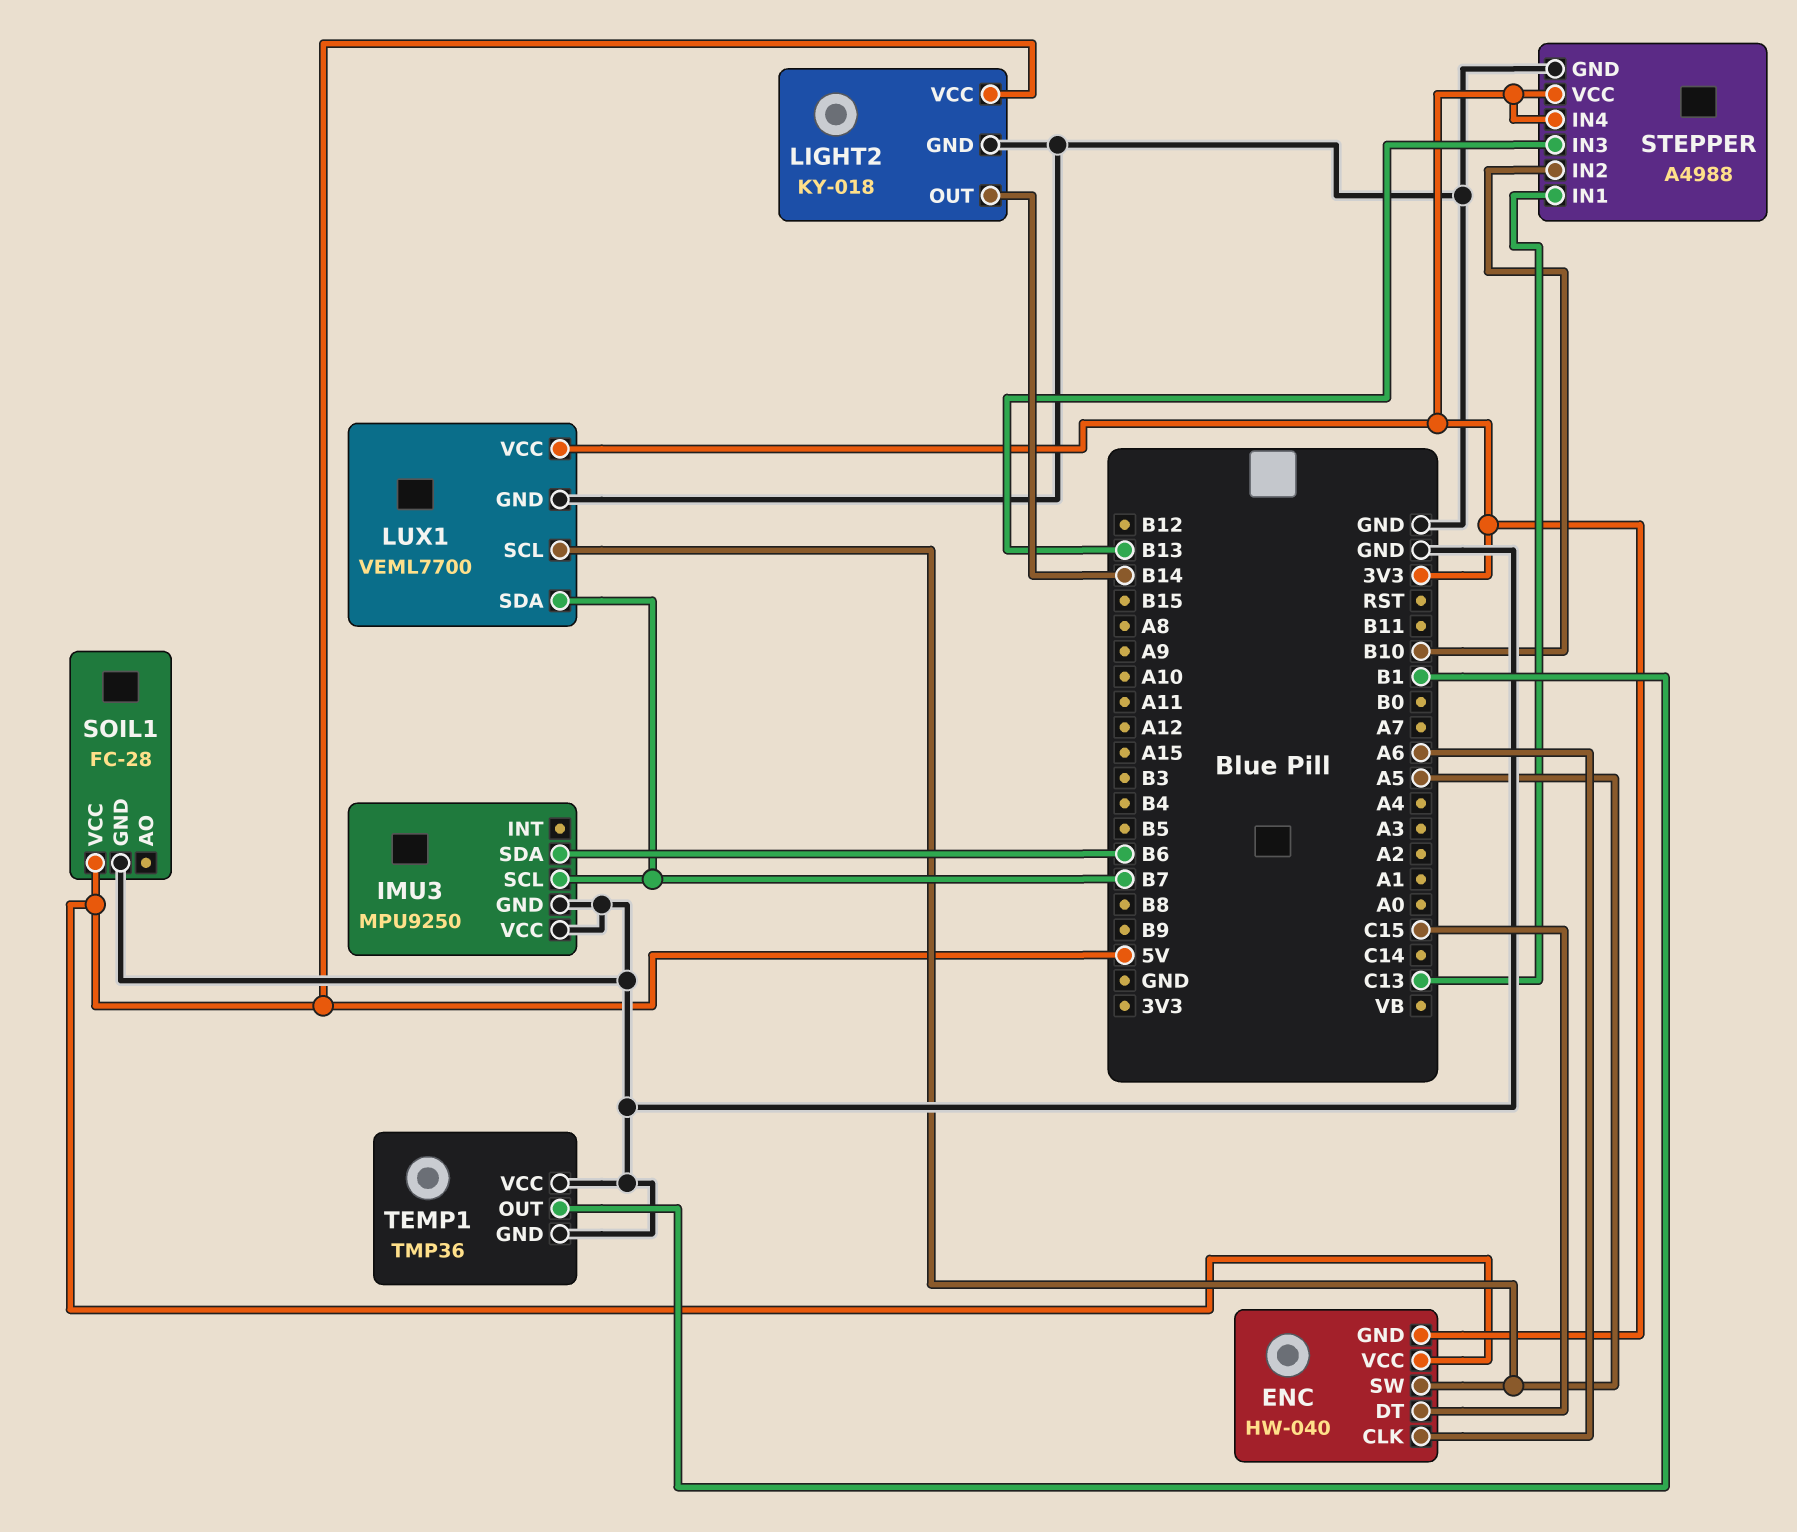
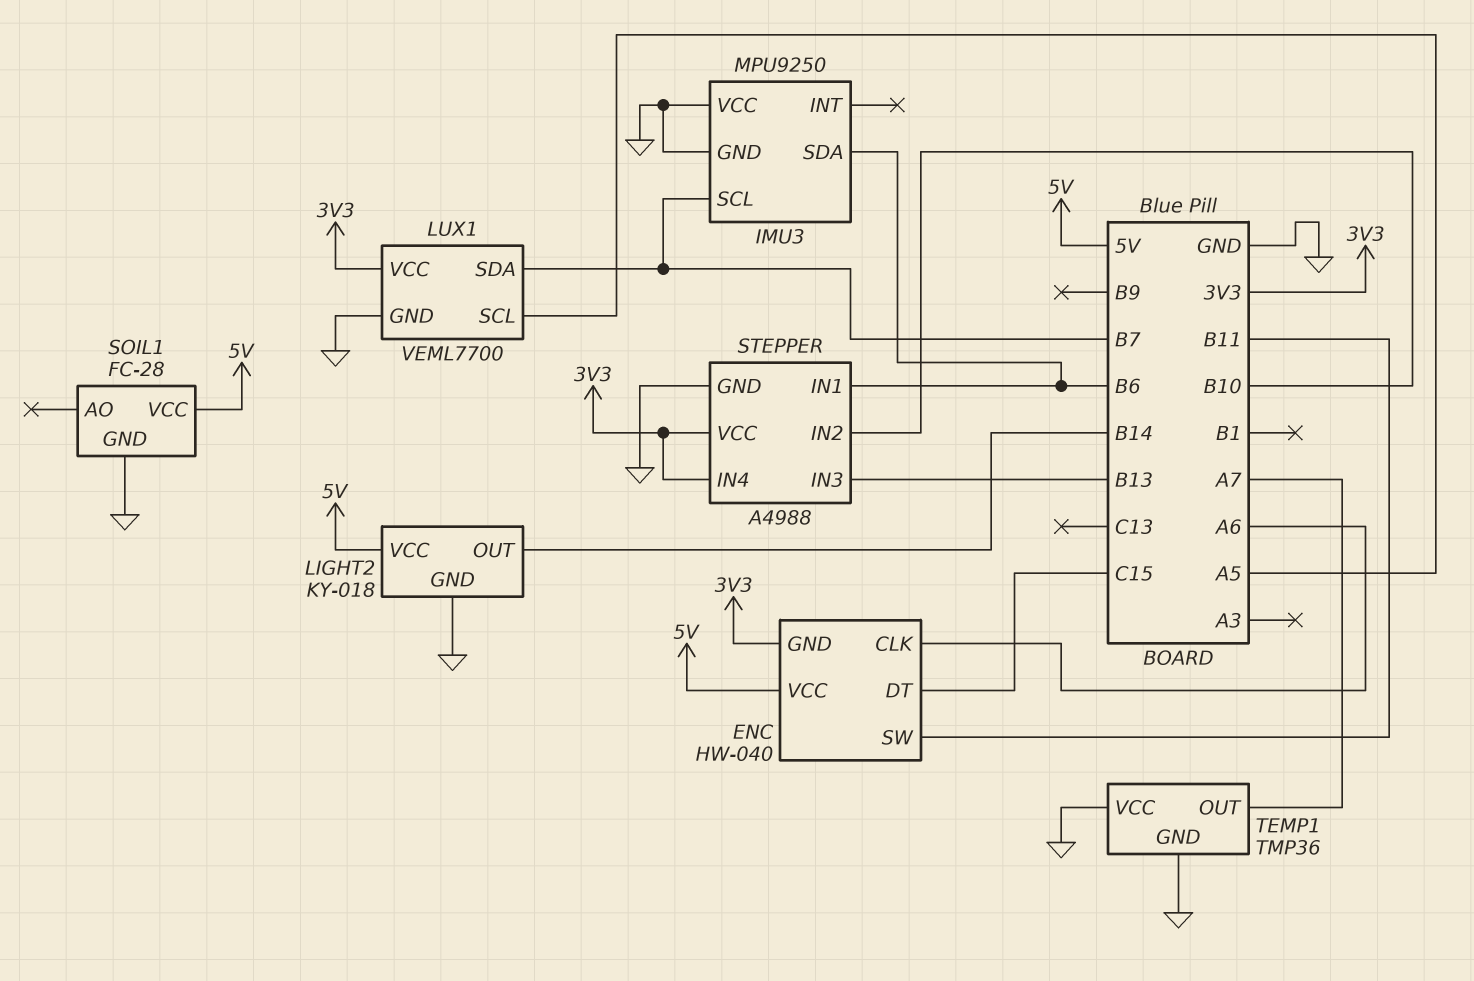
ENC pin SW: A5 -> B11
STEPPER pin IN1: C13 -> B6
TEMP1 pin OUT: B1 -> A7

